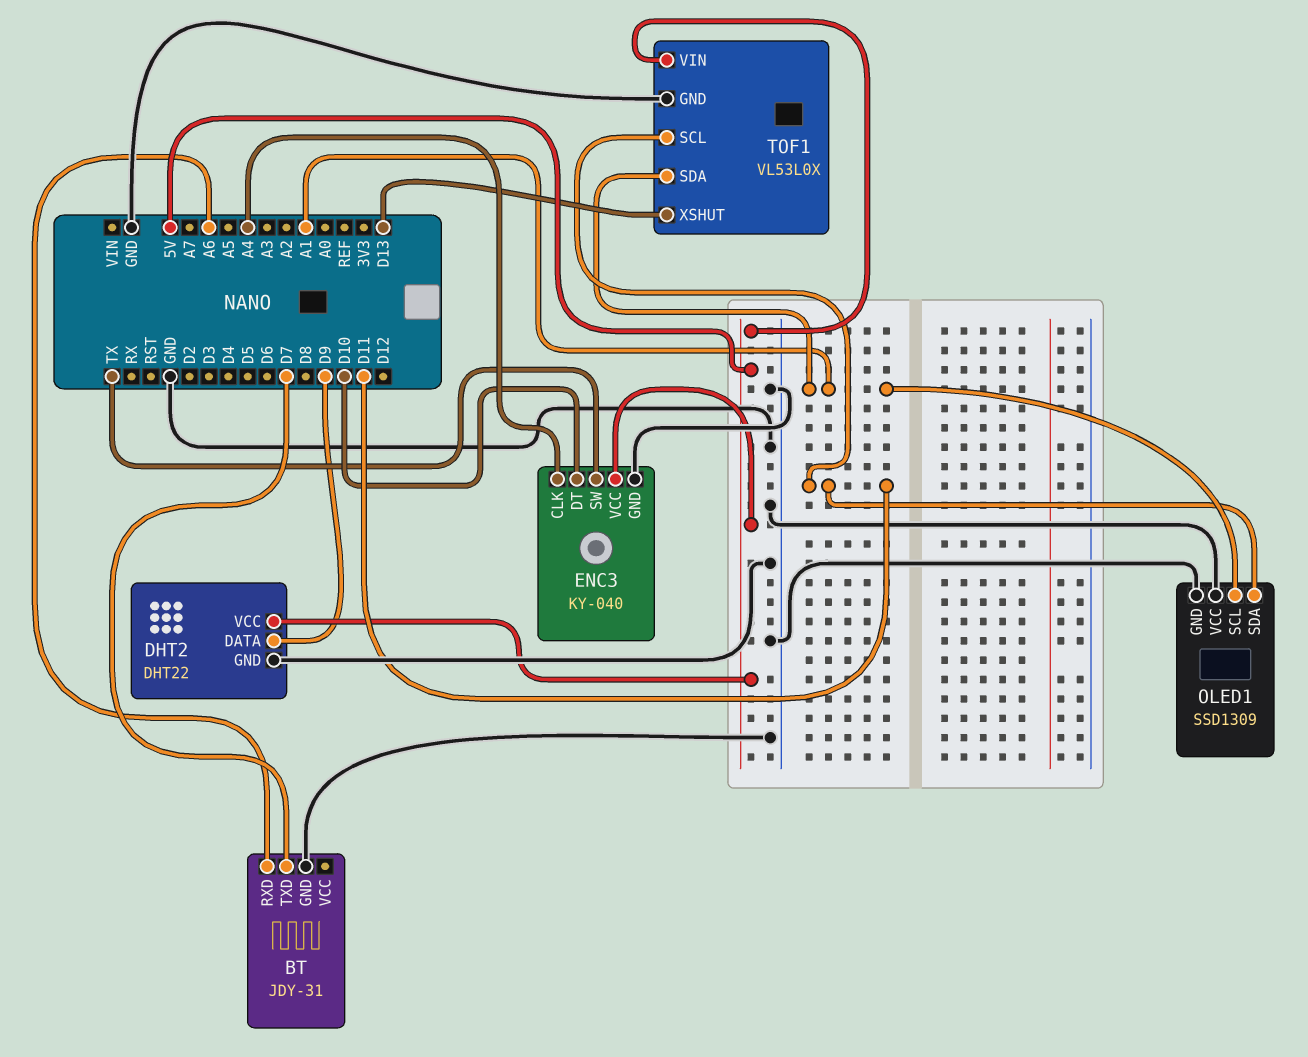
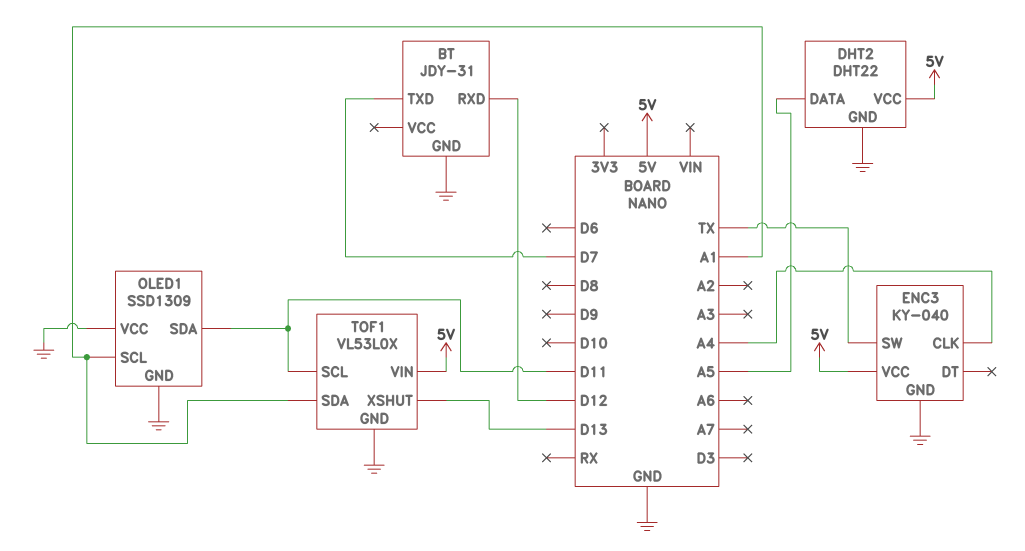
BT pin RXD: A6 -> D12
DHT2 pin DATA: D9 -> A5
ENC3 pin DT: D10 -> none

